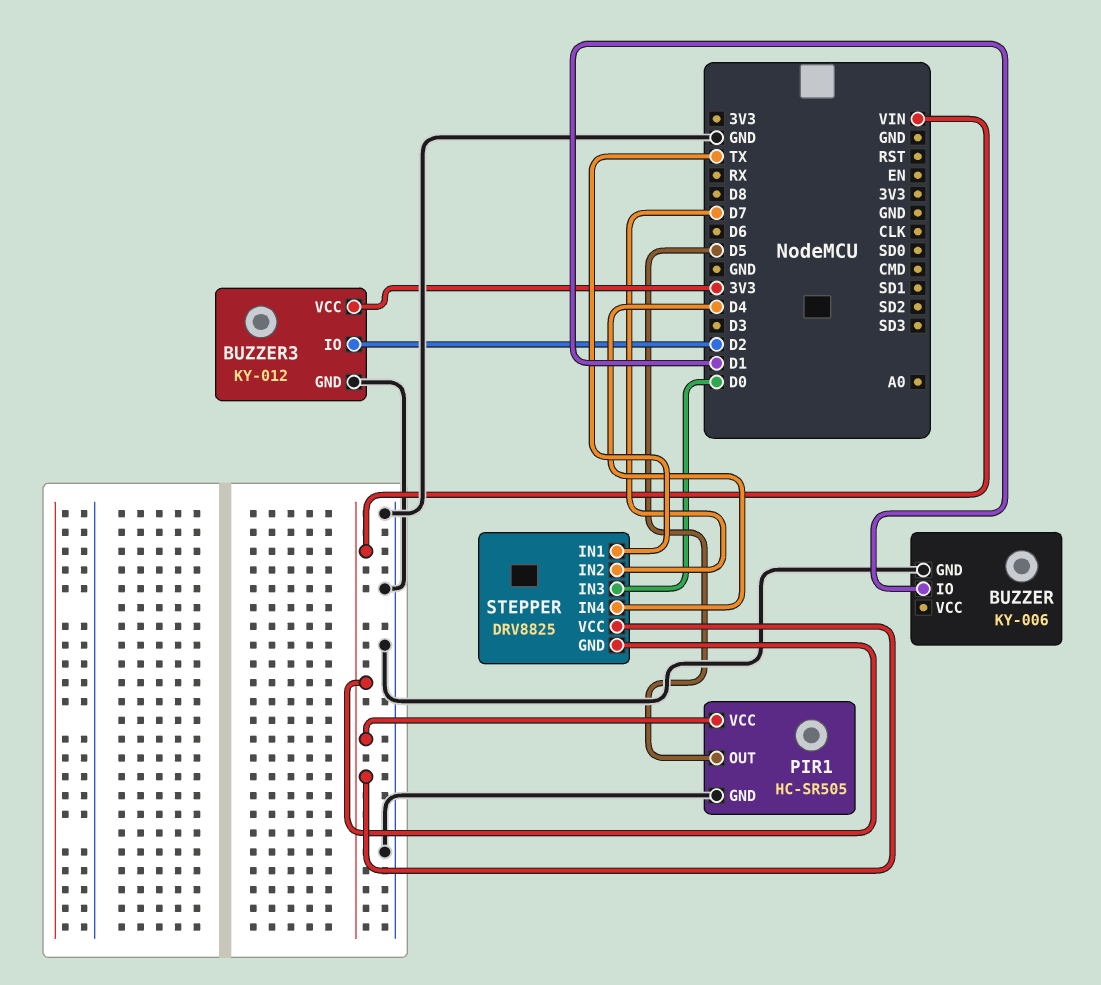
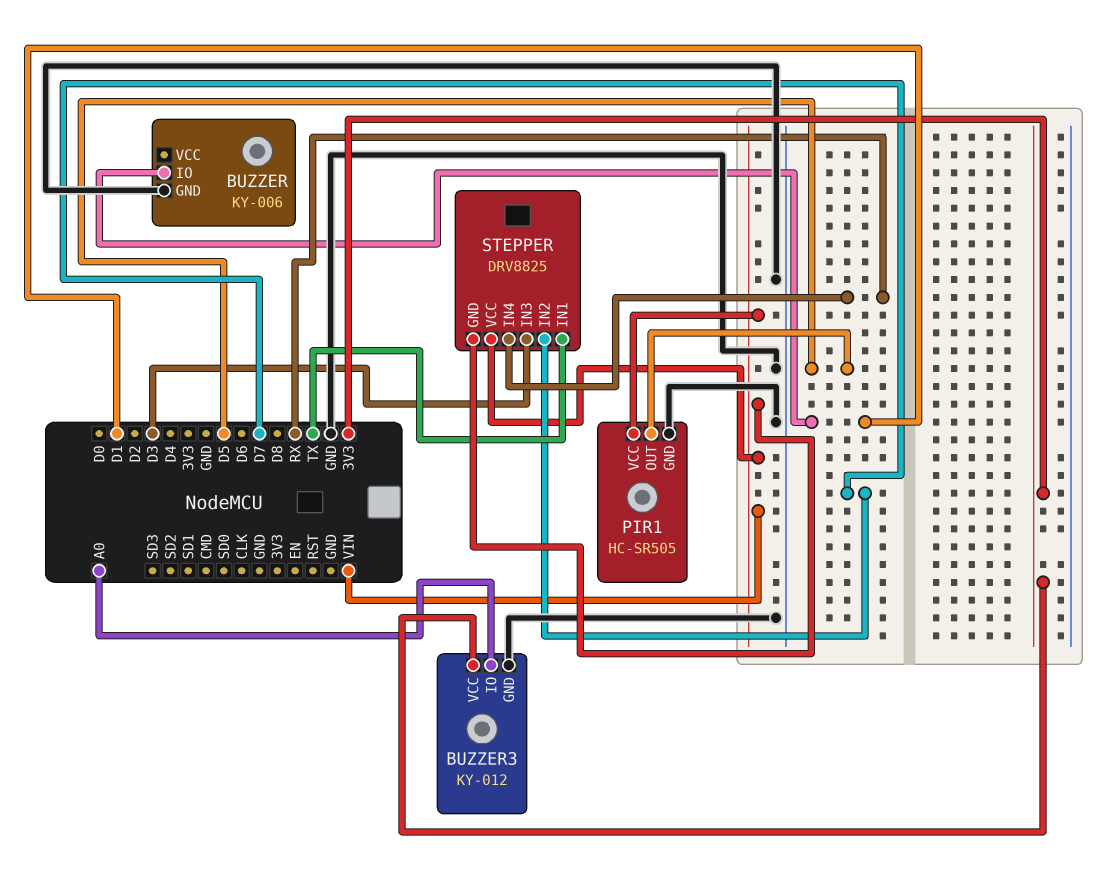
BUZZER3 pin IO: D2 -> A0
STEPPER pin IN3: D0 -> D3
STEPPER pin IN4: D4 -> RX

